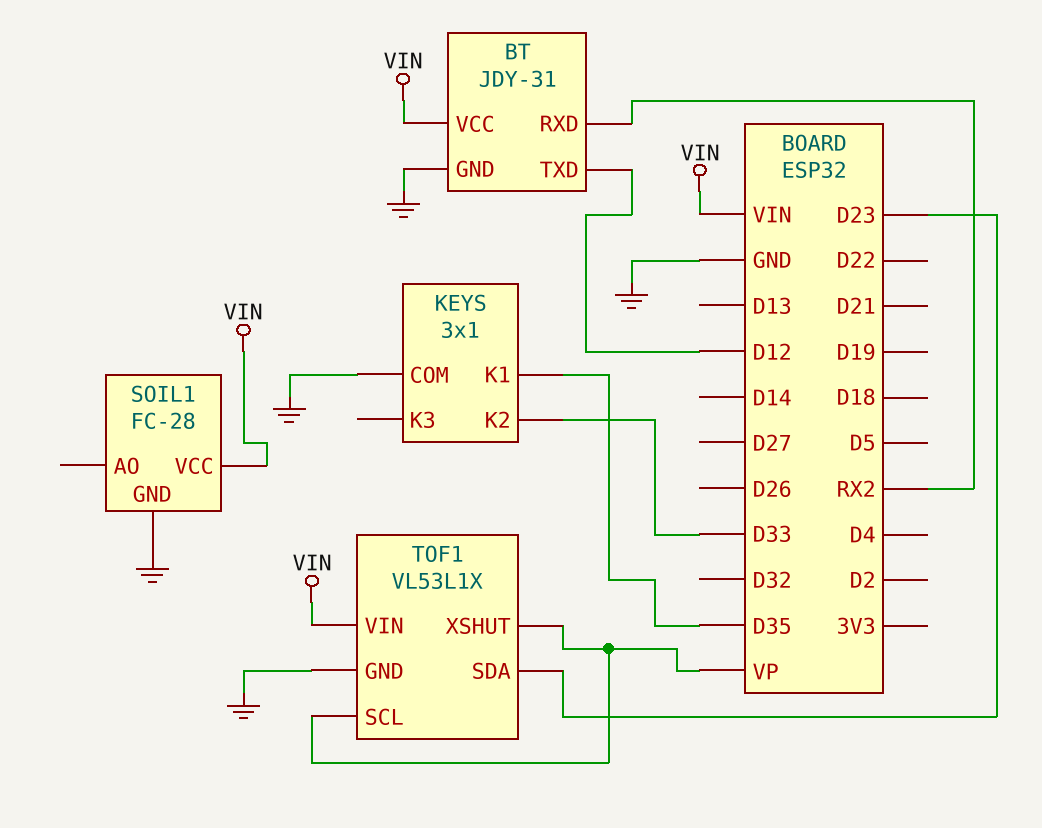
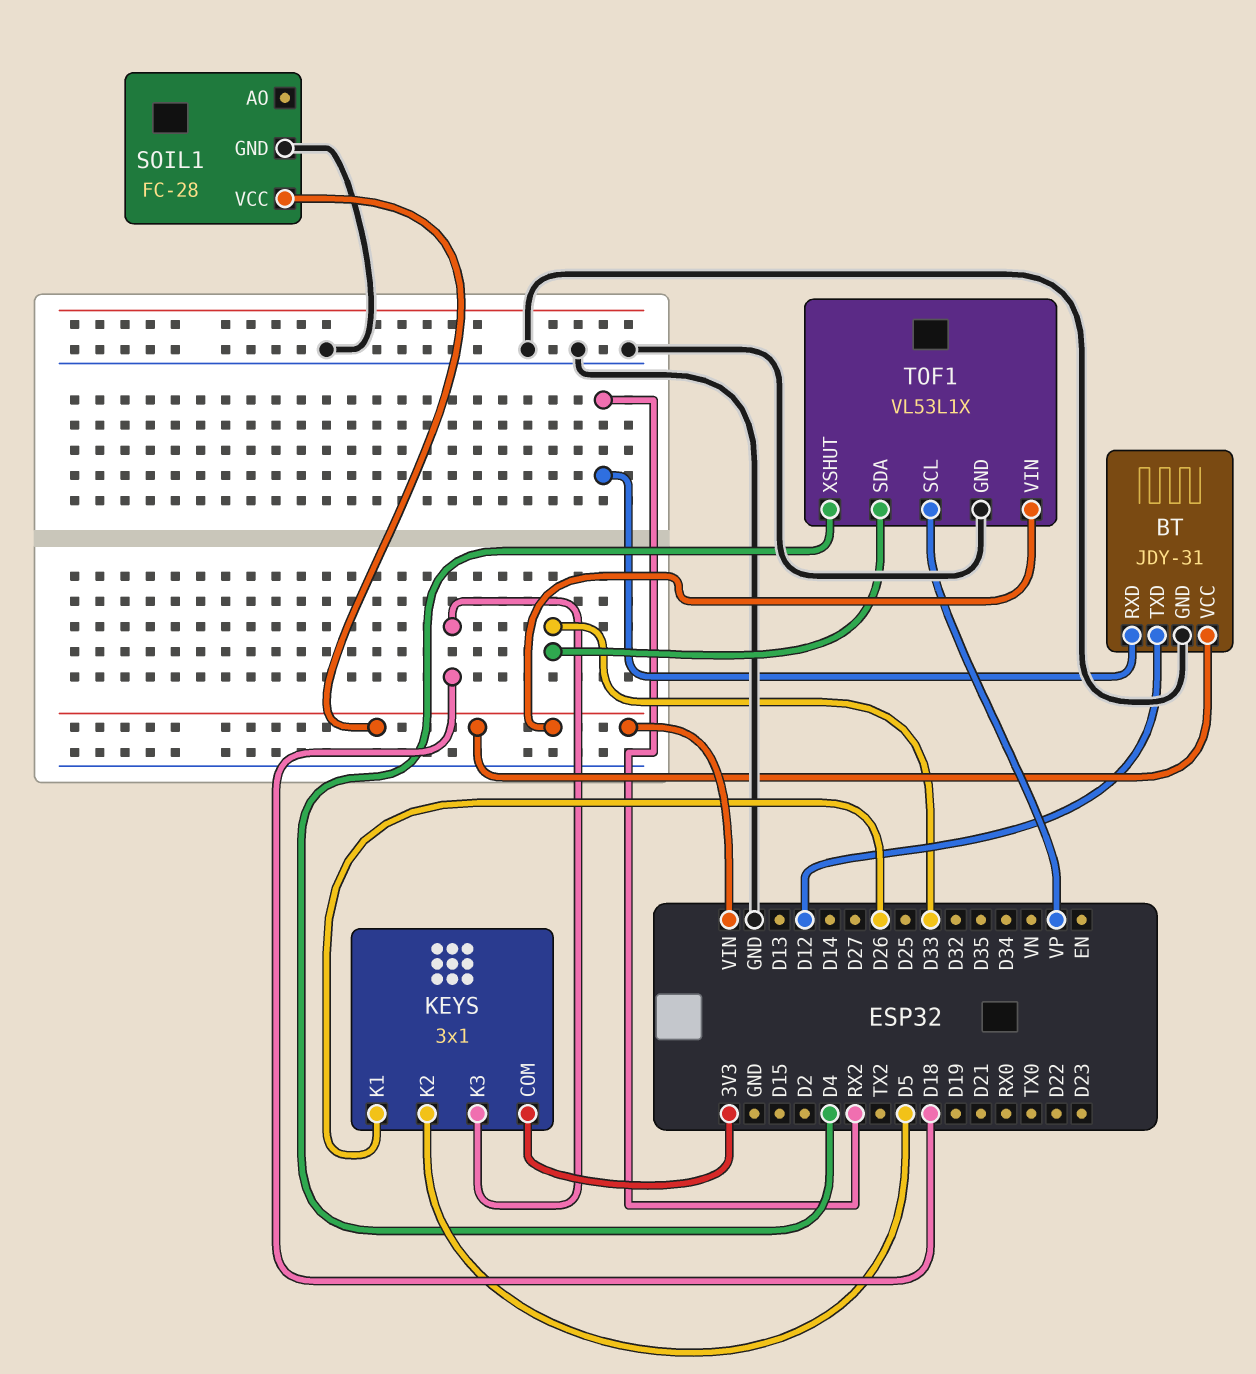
KEYS pin COM: GND -> 3V3
KEYS pin K1: D35 -> D26
KEYS pin K2: D33 -> D5
KEYS pin K3: none -> D18
TOF1 pin SDA: D23 -> D33
TOF1 pin XSHUT: VP -> D4

